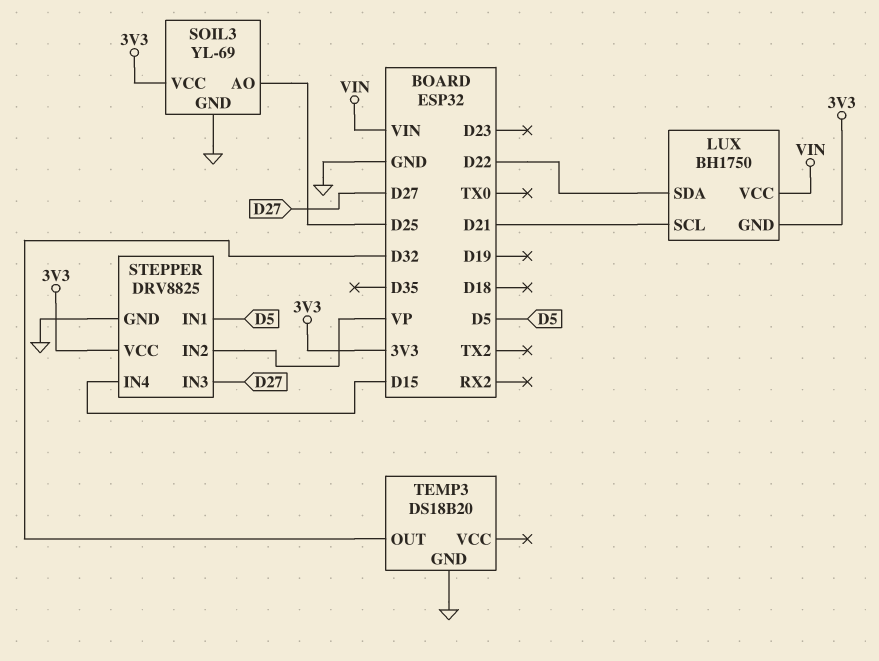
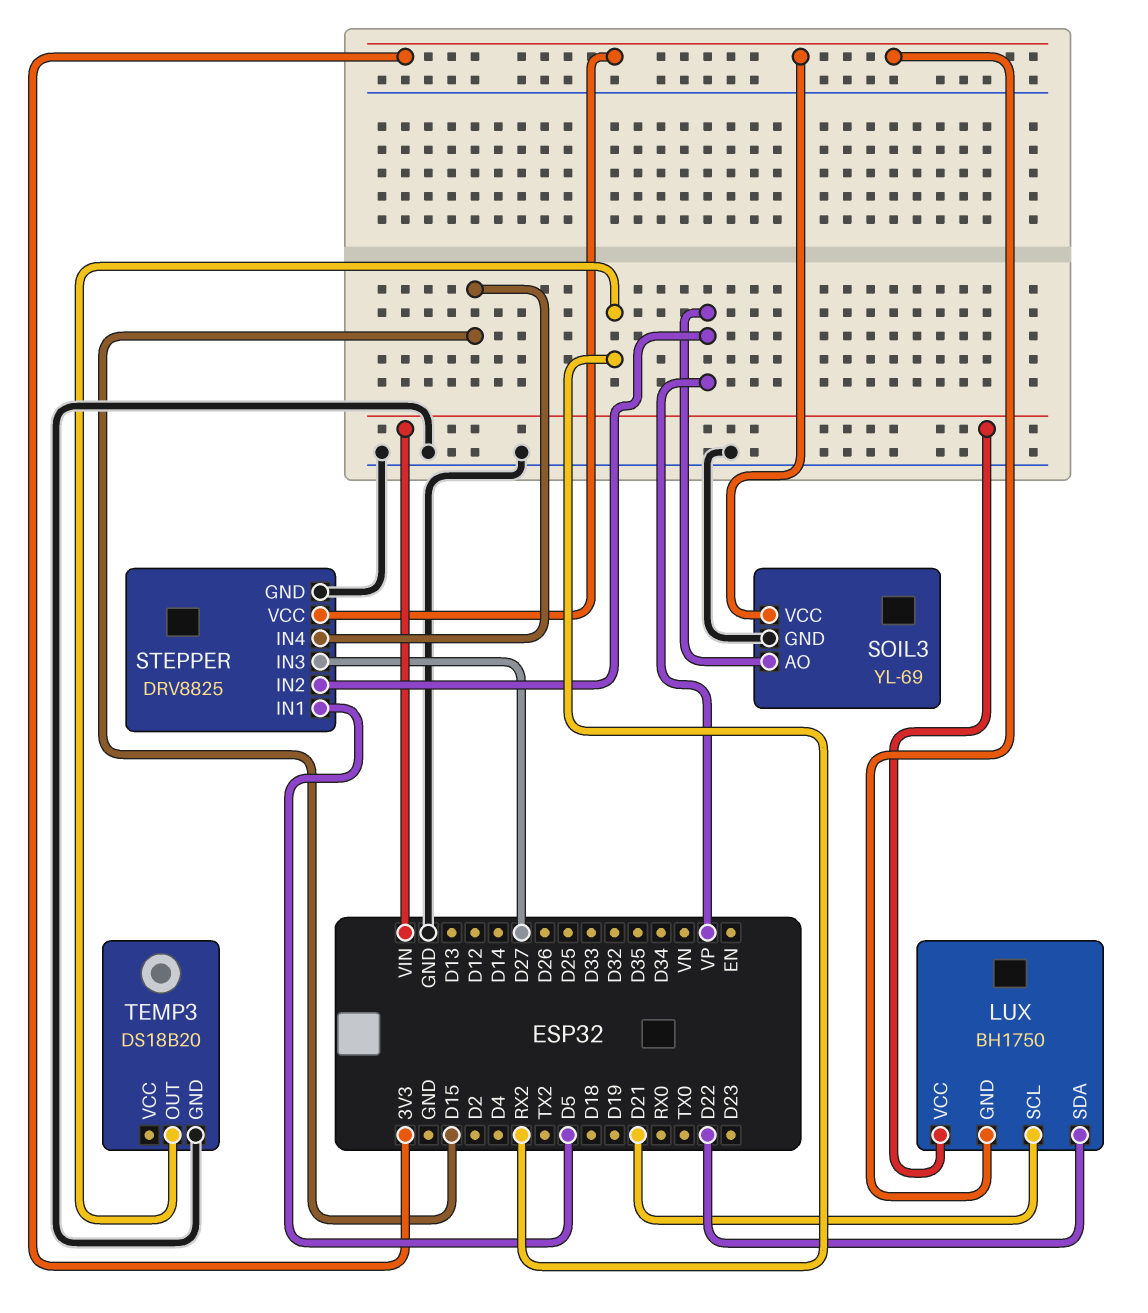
SOIL3 pin AO: D25 -> VP
TEMP3 pin OUT: D32 -> RX2

